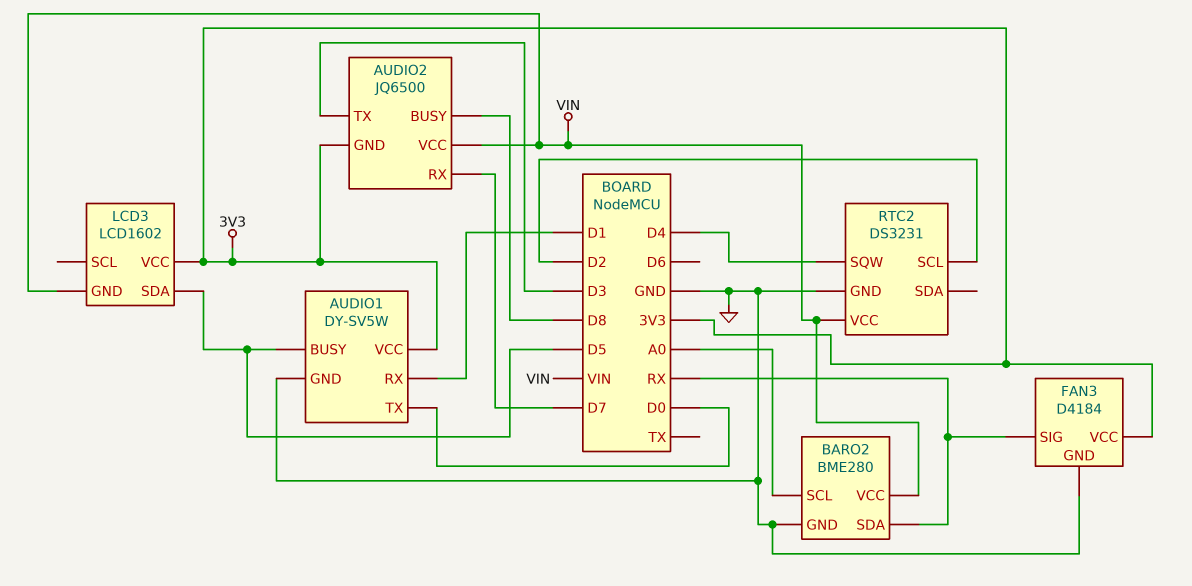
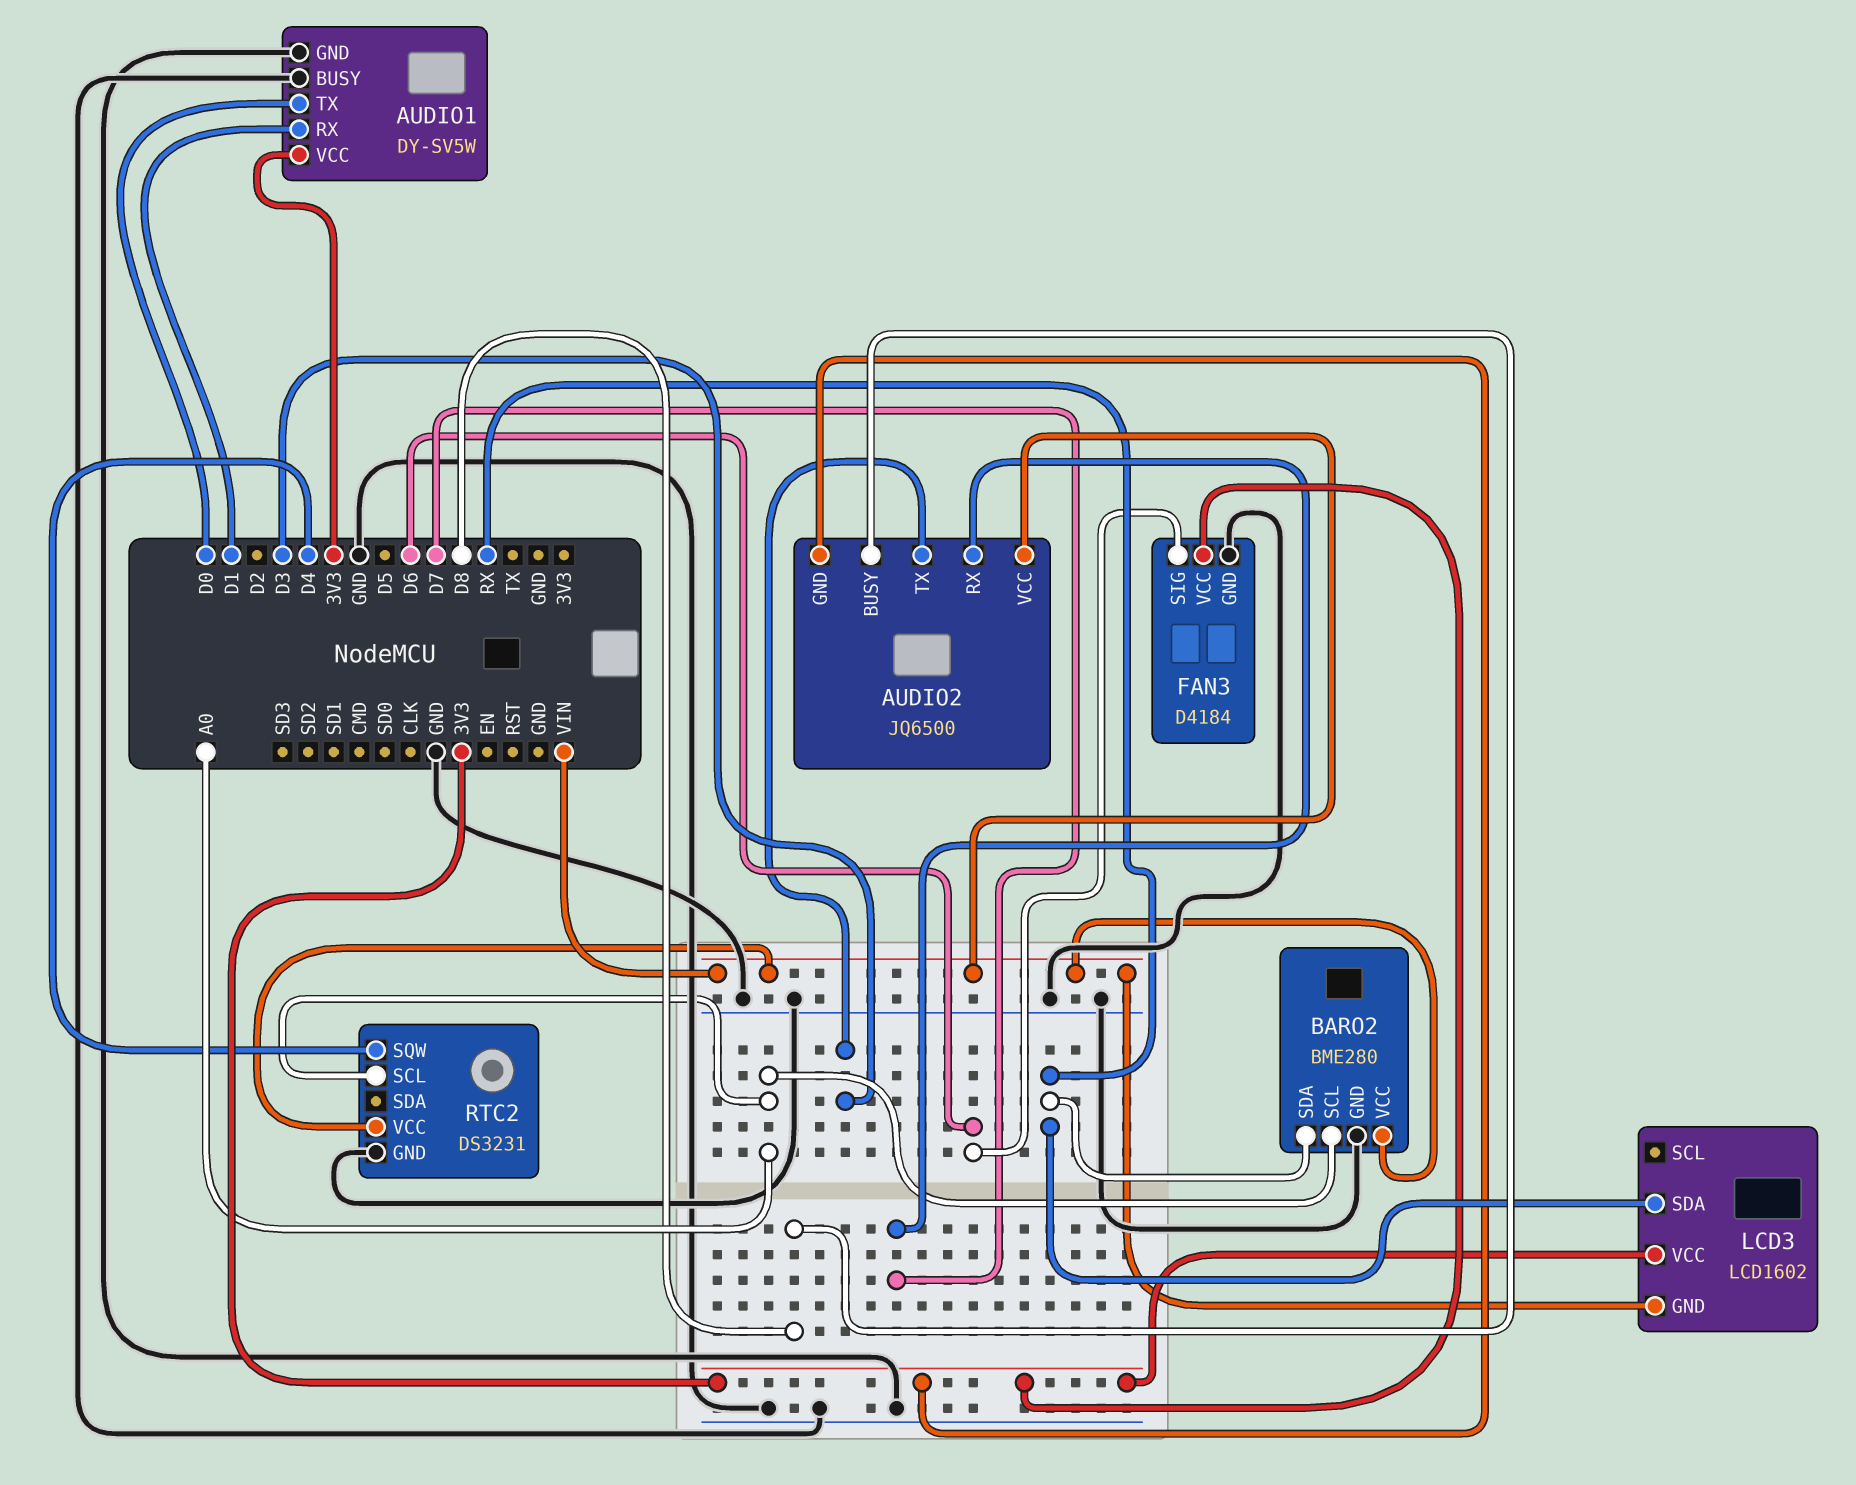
AUDIO1 pin BUSY: D5 -> GND
FAN3 pin SIG: RX -> D6
LCD3 pin SDA: D5 -> RX
RTC2 pin SCL: D2 -> A0

